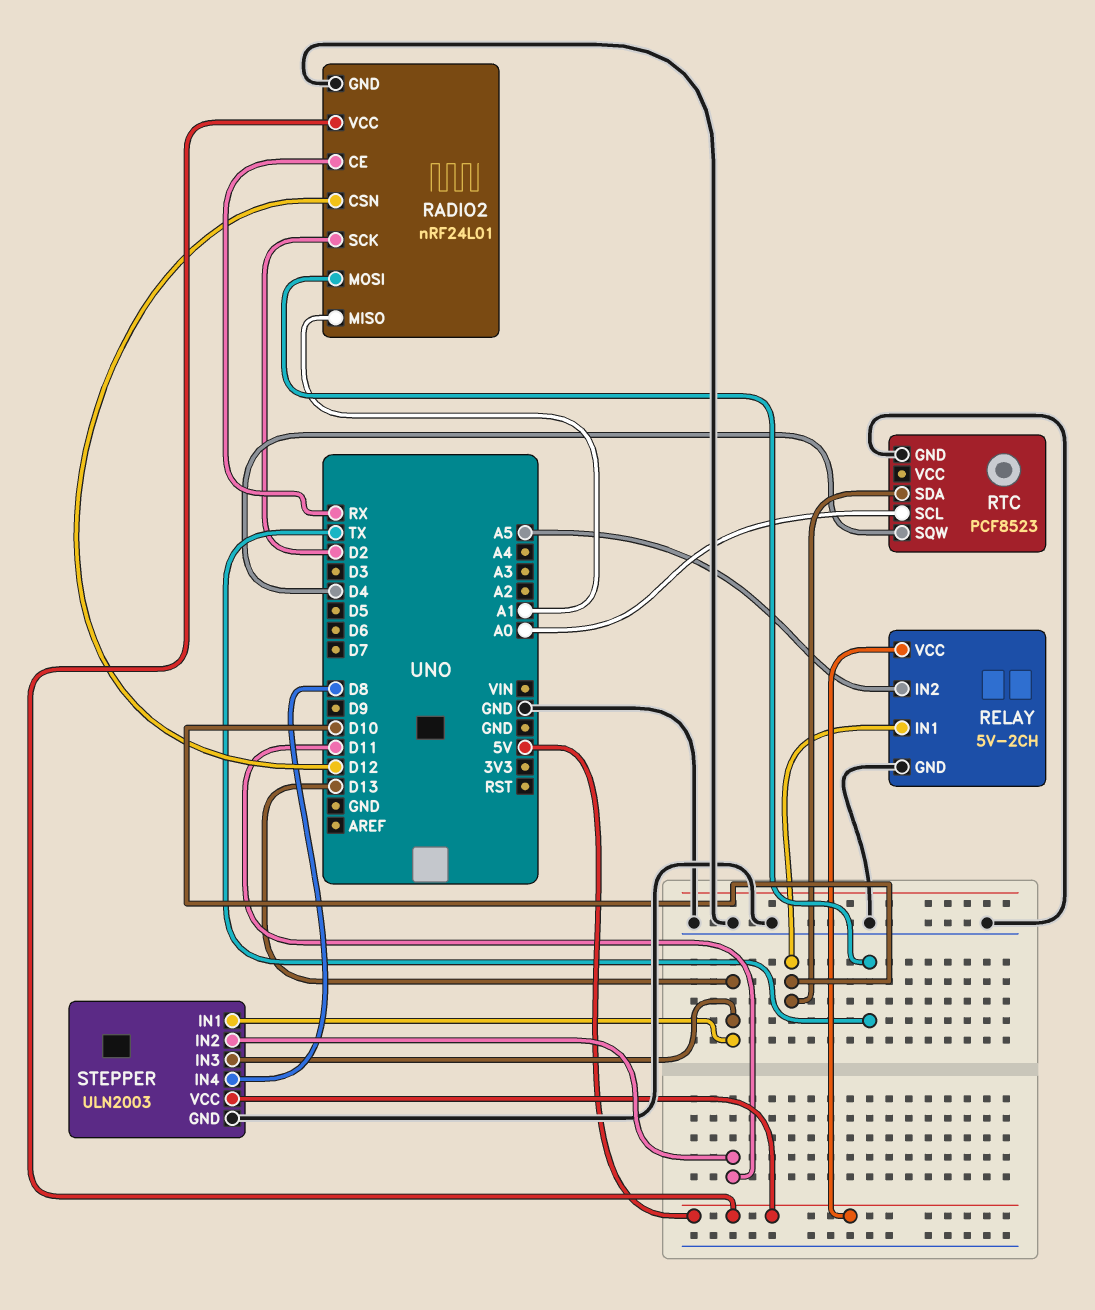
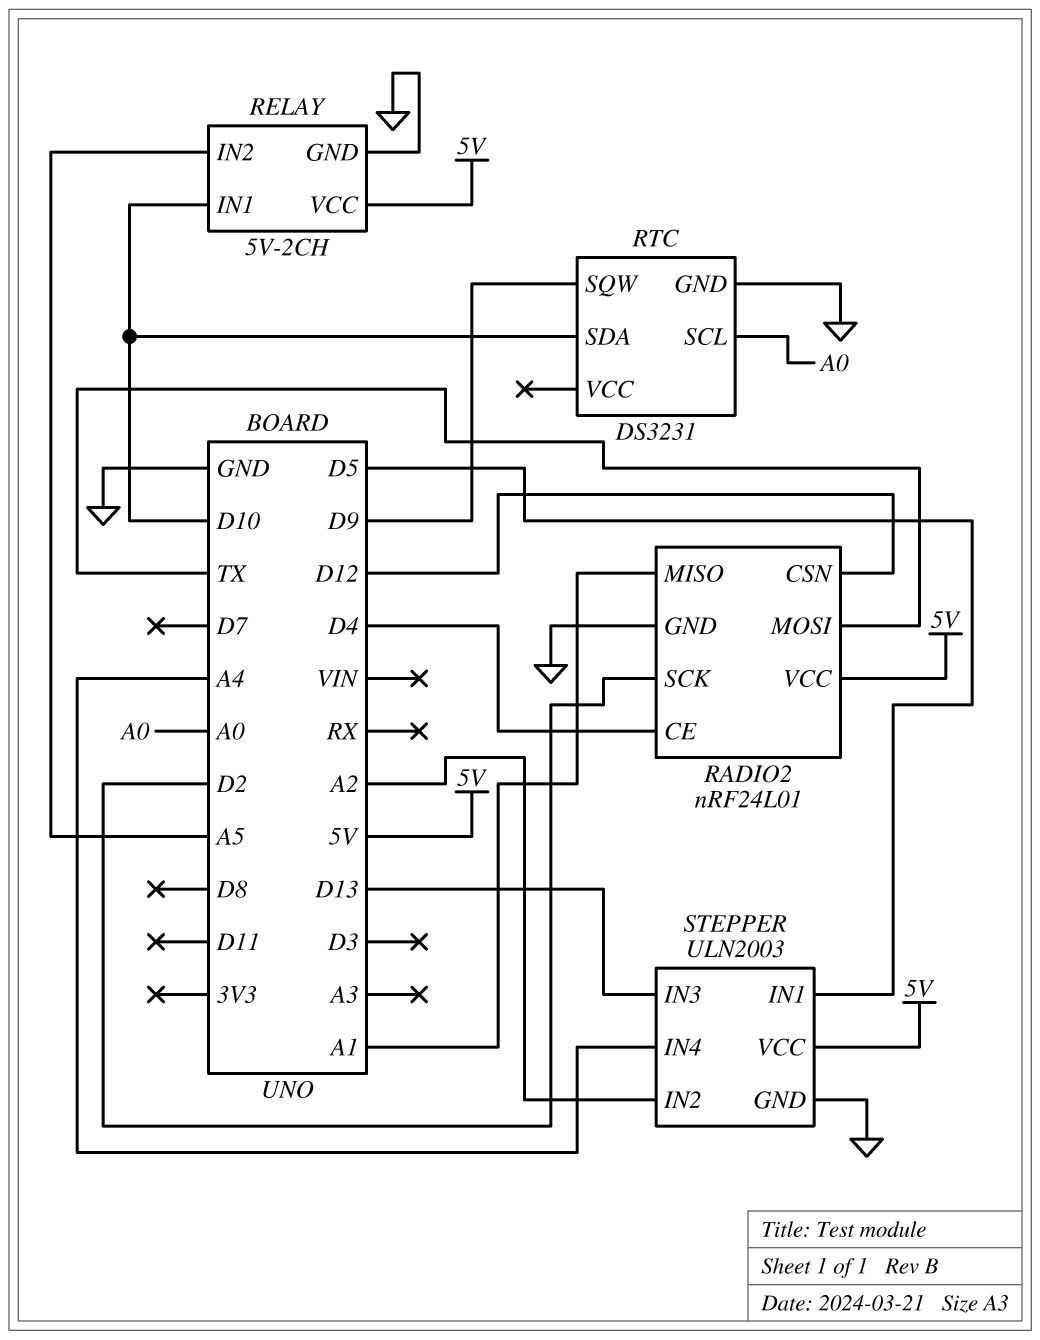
RADIO2 pin CE: RX -> D4
RTC: PCF8523 -> DS3231
RTC pin SQW: D4 -> D9
STEPPER pin IN1: D13 -> D5
STEPPER pin IN2: D11 -> A2
STEPPER pin IN4: D8 -> A4

